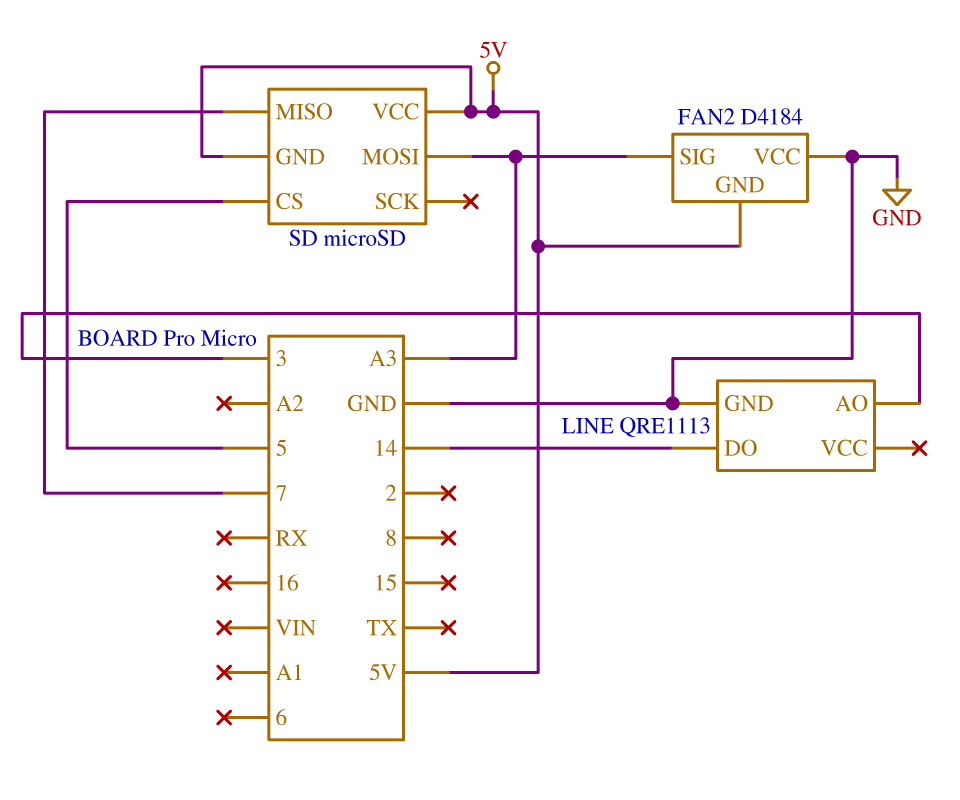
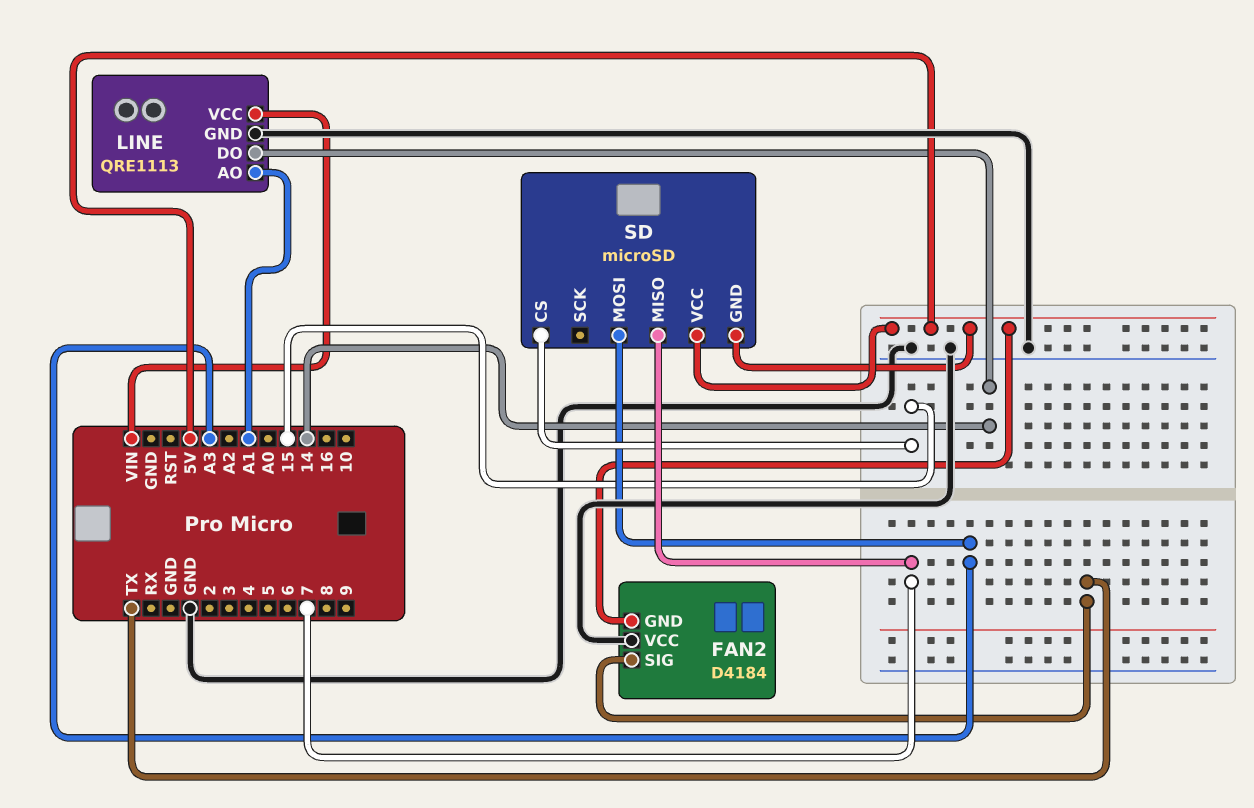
FAN2 pin SIG: A3 -> TX
LINE pin AO: 3 -> A1
LINE pin VCC: none -> VIN
SD pin CS: 5 -> 15

